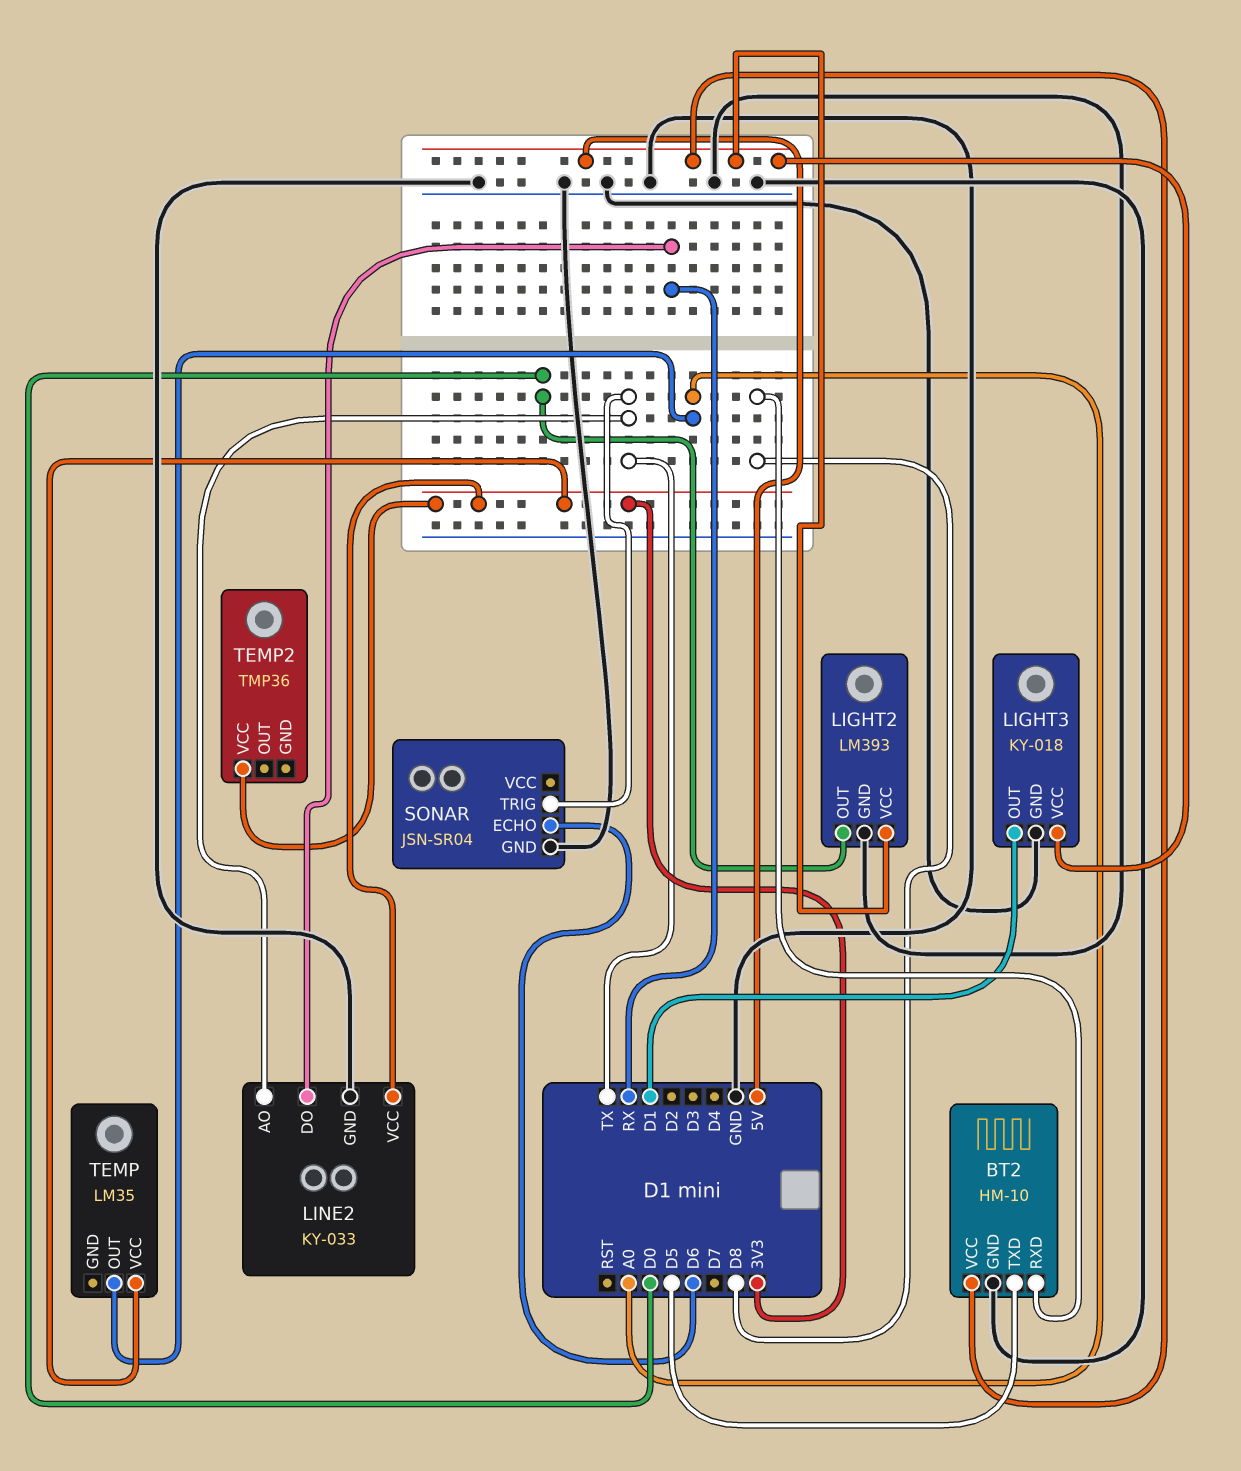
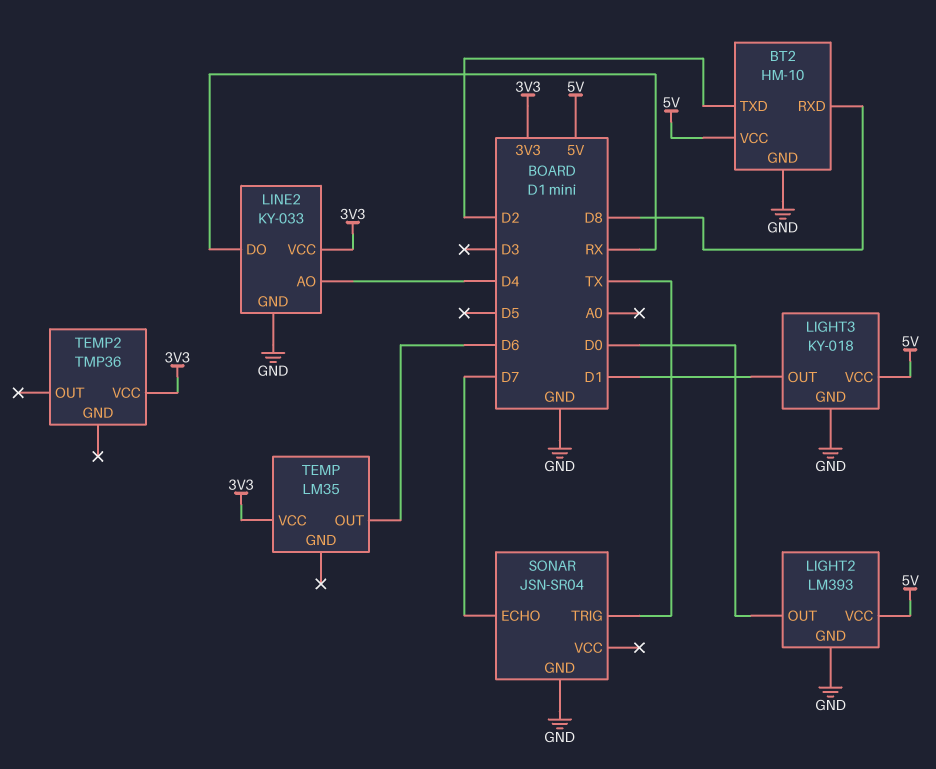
BT2 pin TXD: D5 -> D2
LINE2 pin AO: TX -> D4
SONAR pin ECHO: D6 -> D7
TEMP pin OUT: A0 -> D6

